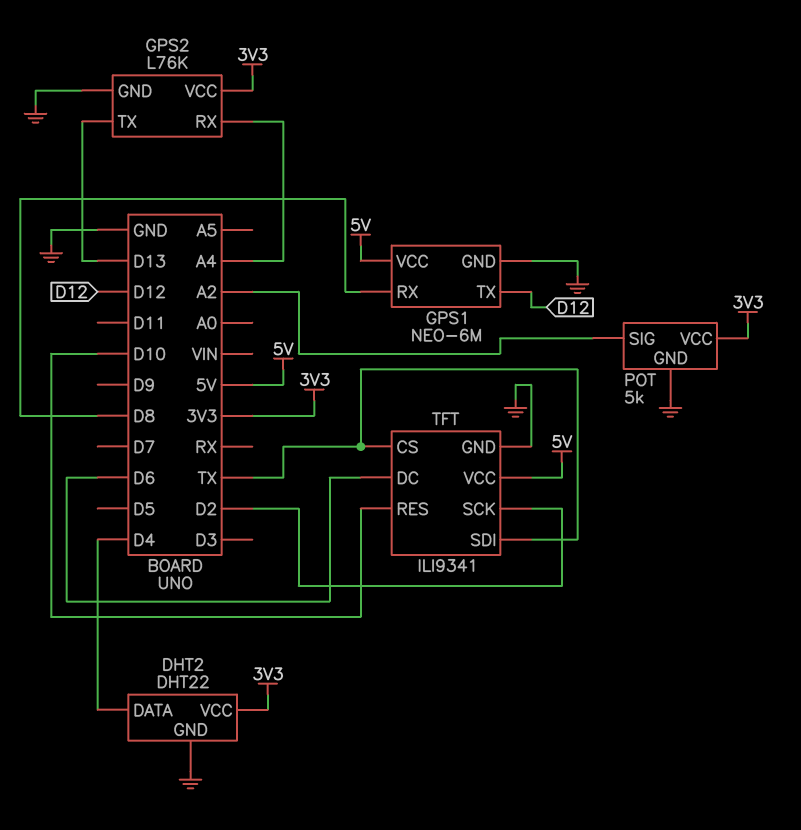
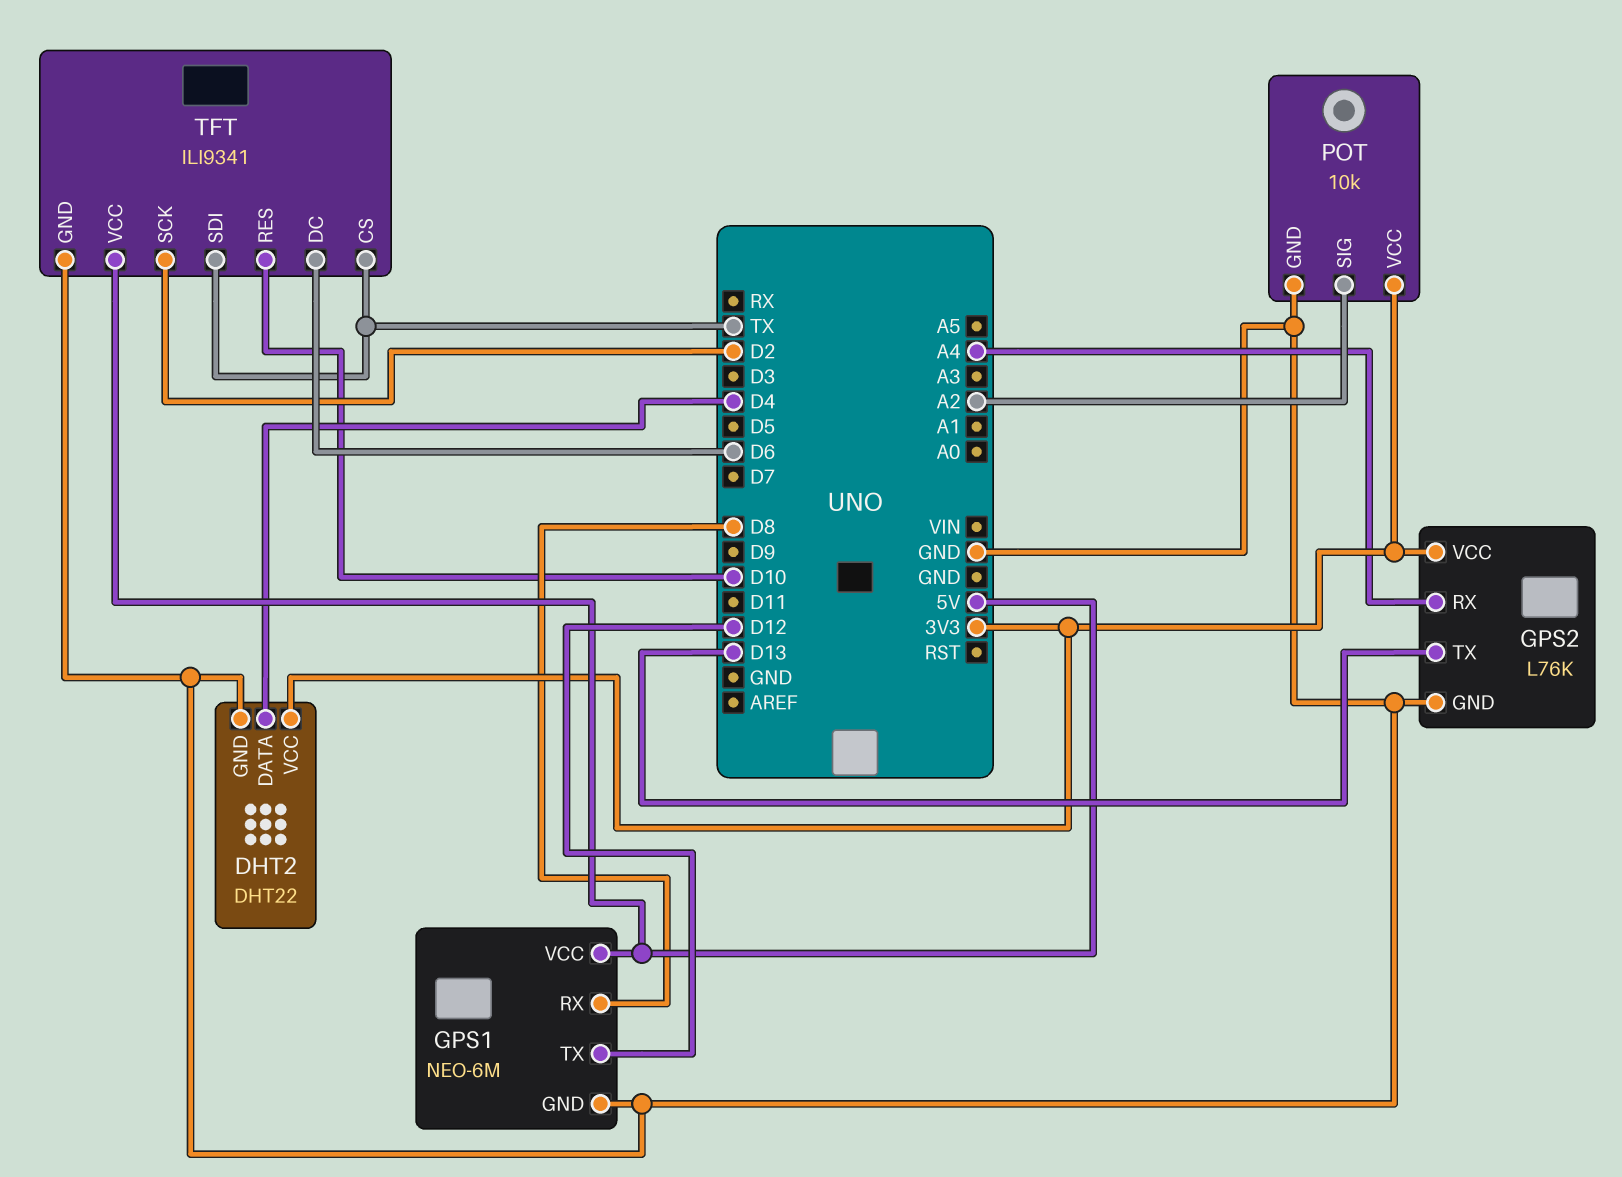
POT: 5k -> 10k

